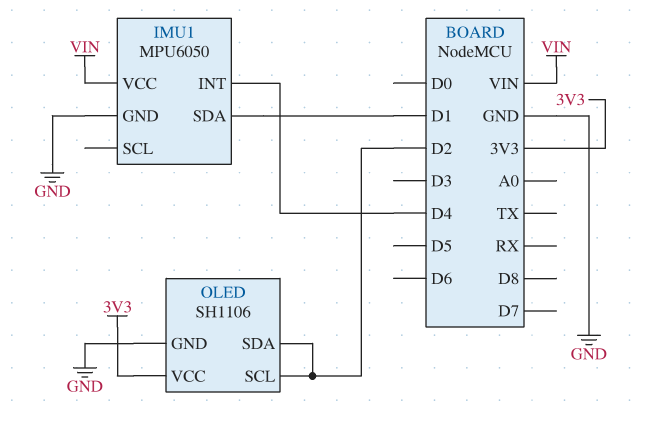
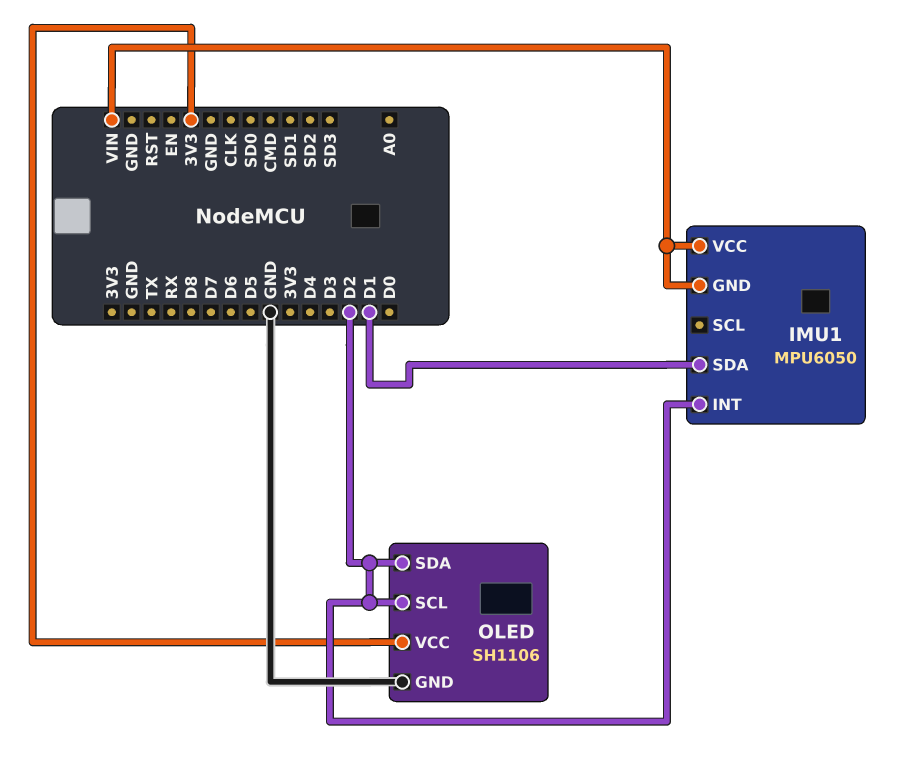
IMU1 pin GND: GND -> VIN
IMU1 pin INT: D4 -> D2

